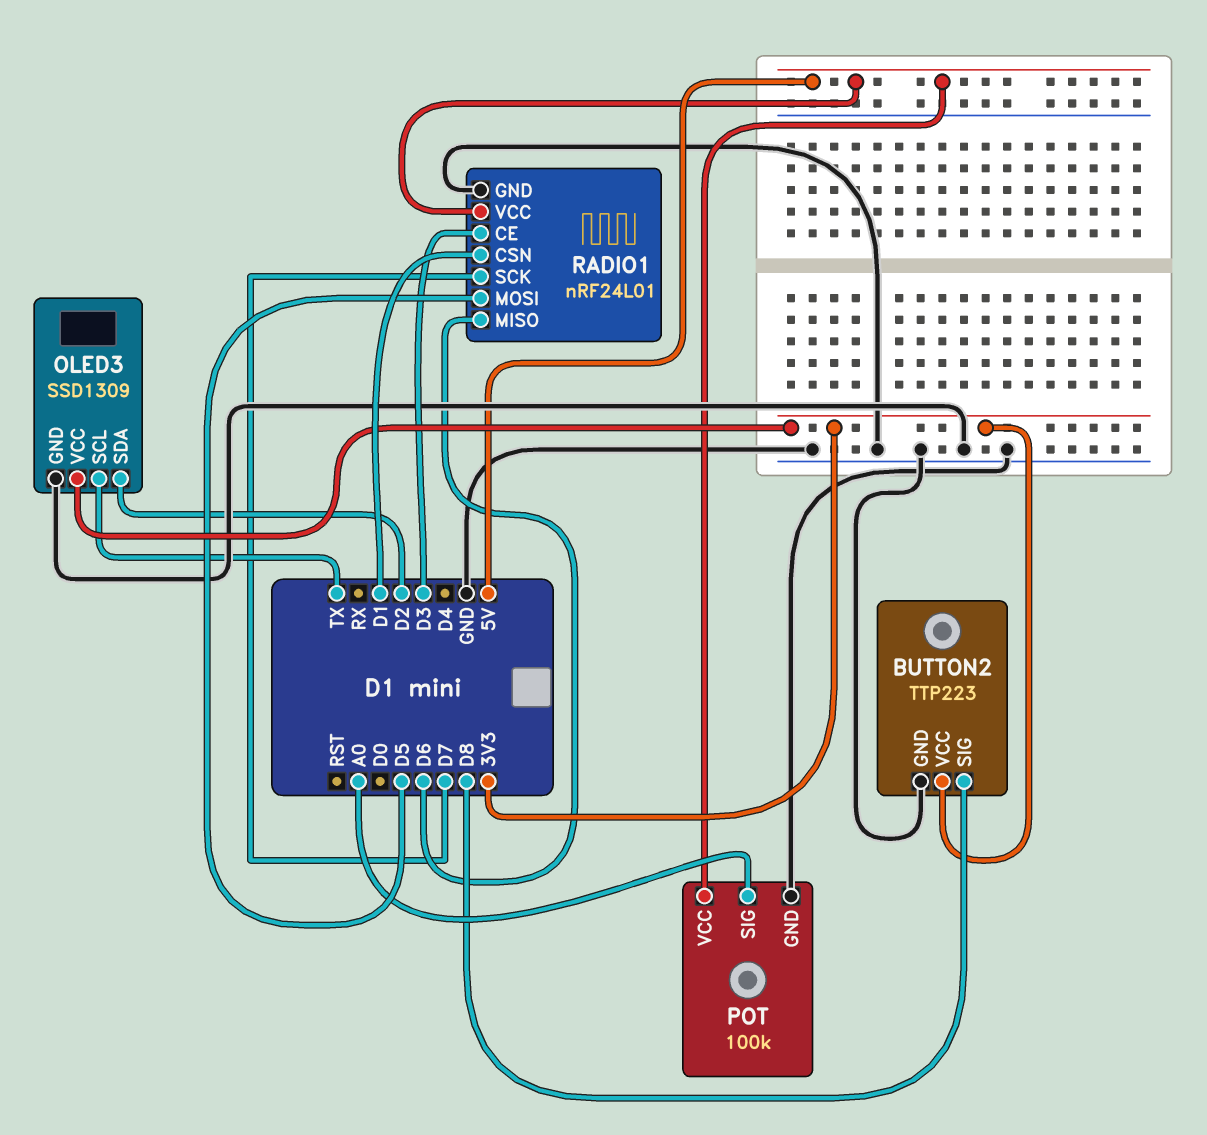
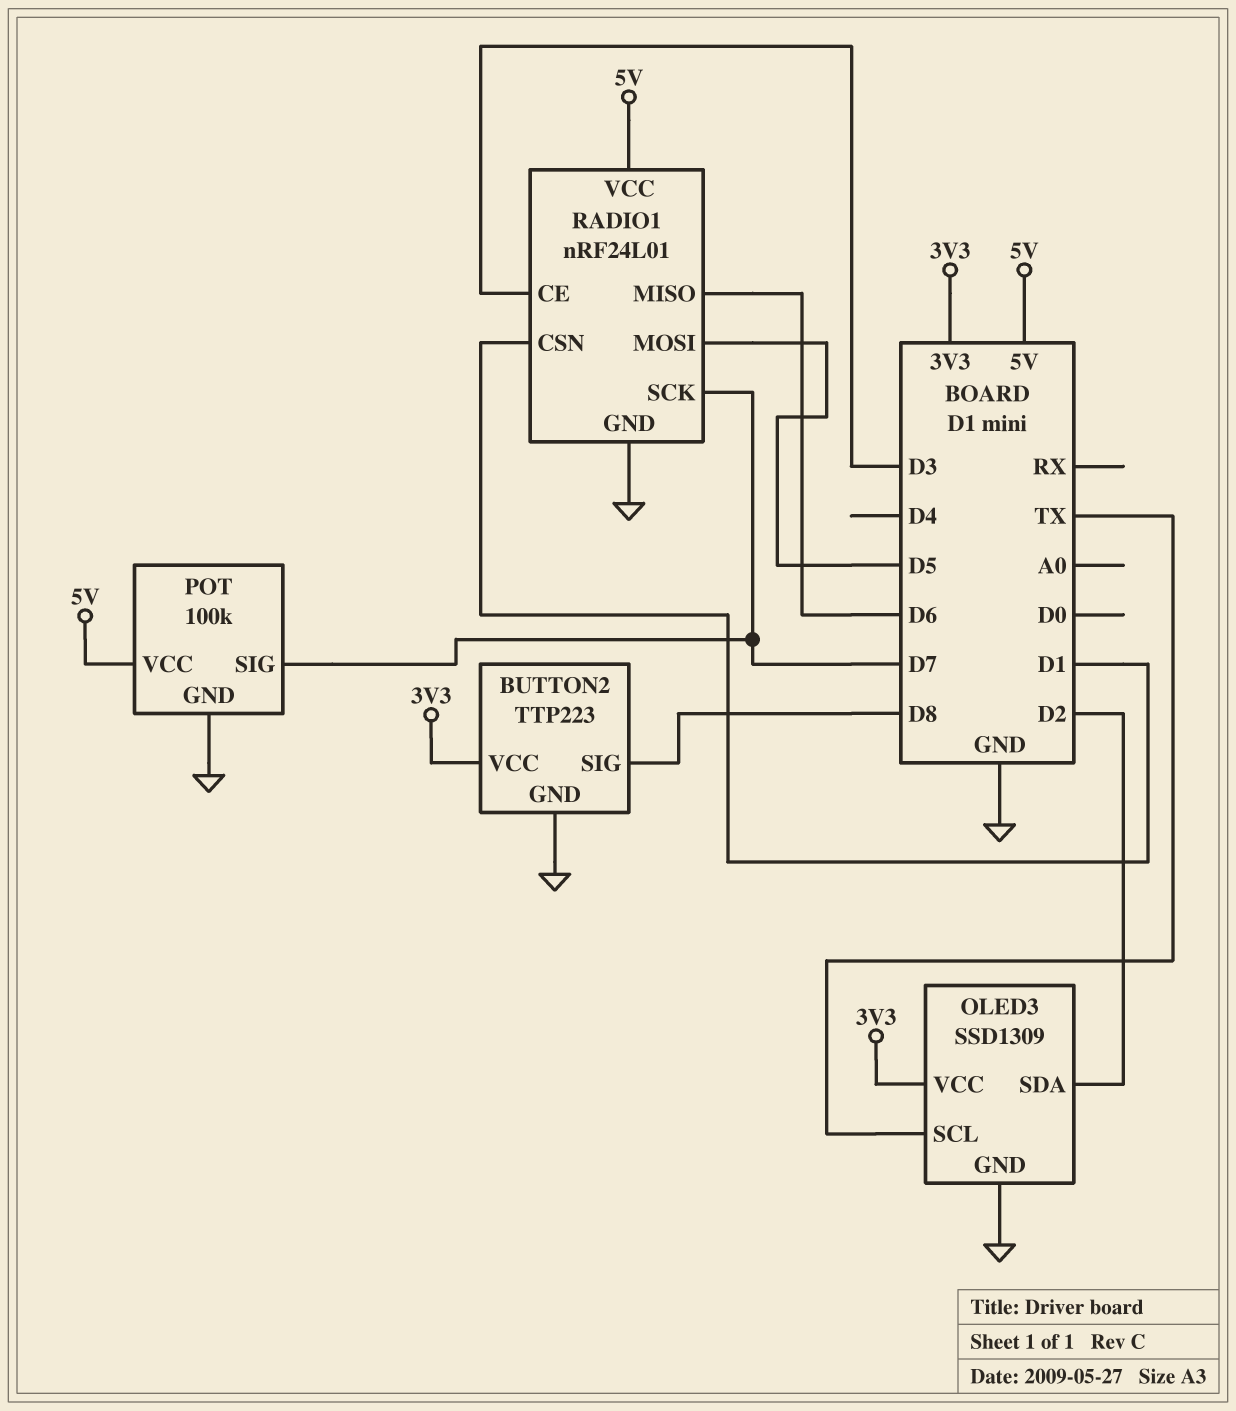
POT pin SIG: A0 -> D7

